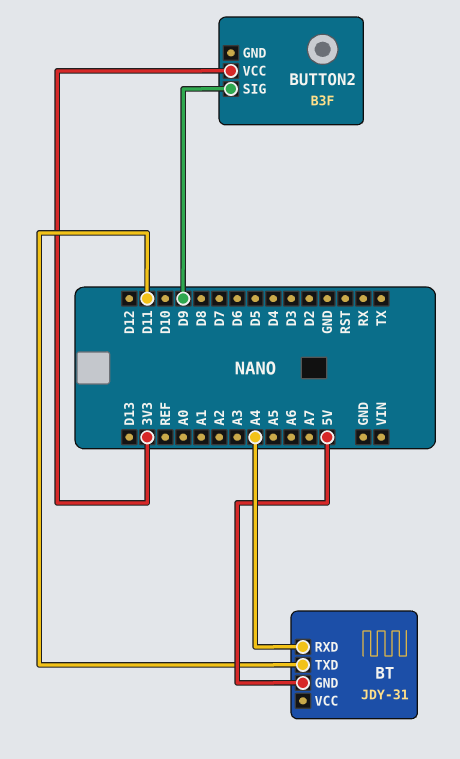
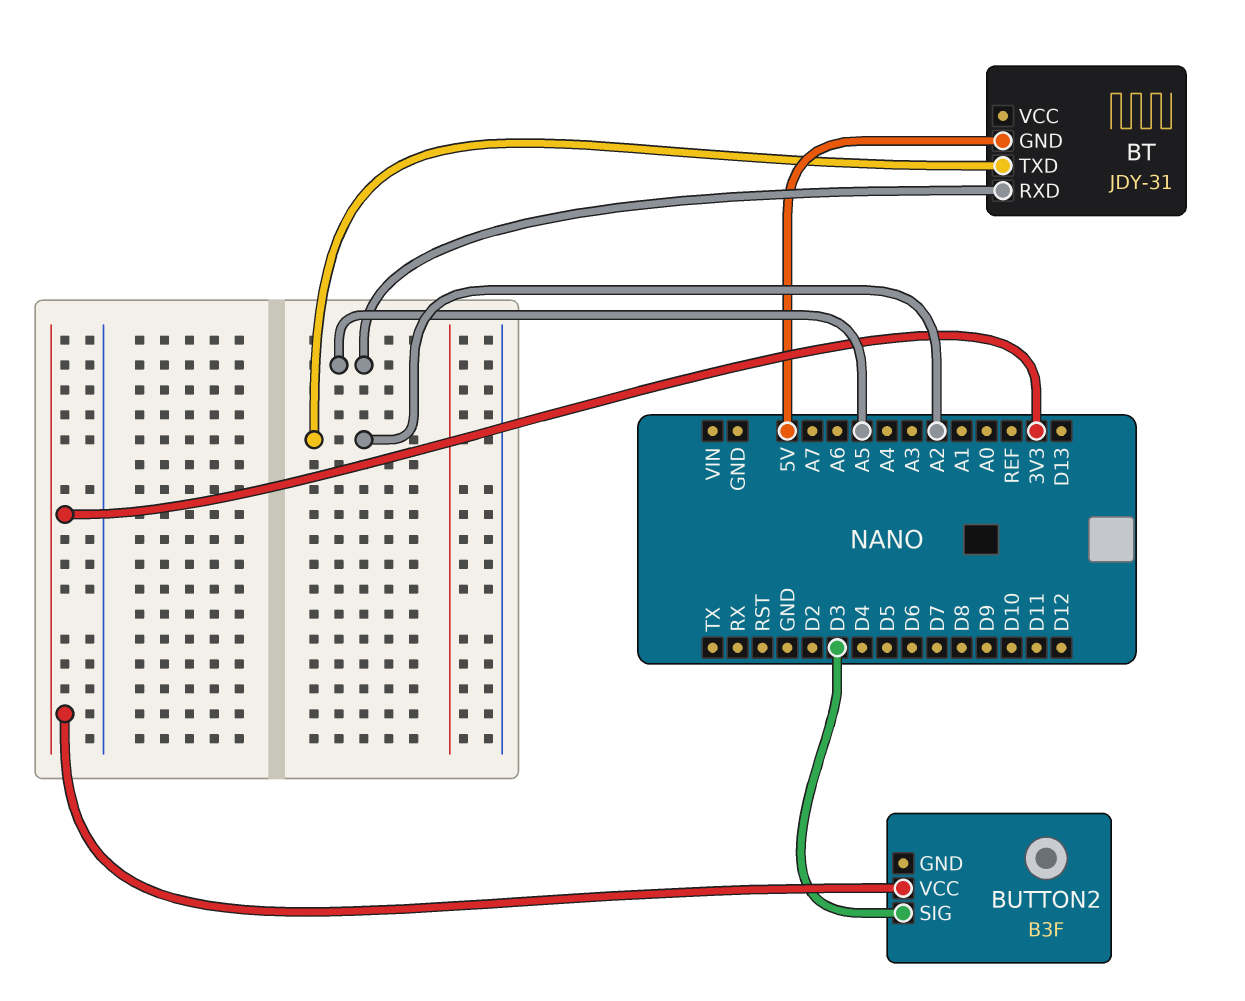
BT pin RXD: A4 -> A5
BT pin TXD: D11 -> A2
BUTTON2 pin SIG: D9 -> D3

